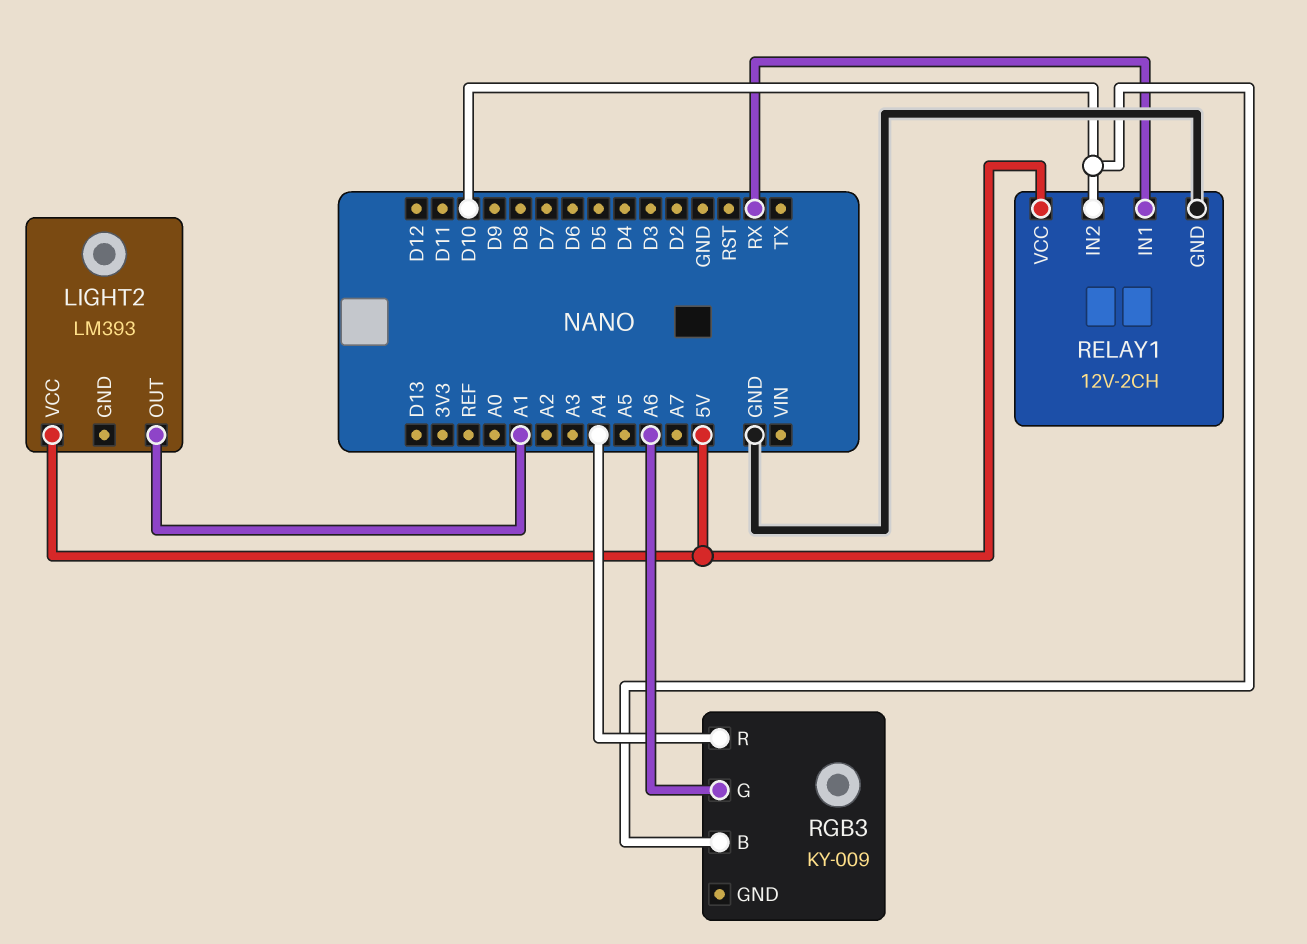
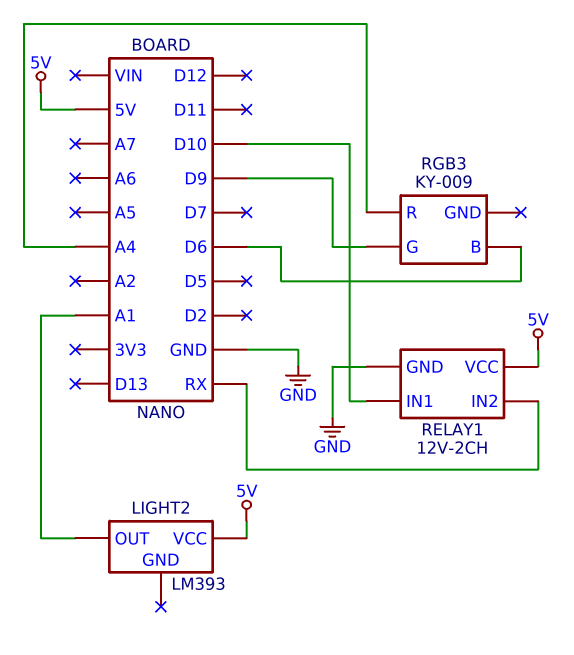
RELAY1 pin IN1: RX -> D10
RELAY1 pin IN2: D10 -> RX
RGB3 pin B: D10 -> D6
RGB3 pin G: A6 -> D9

